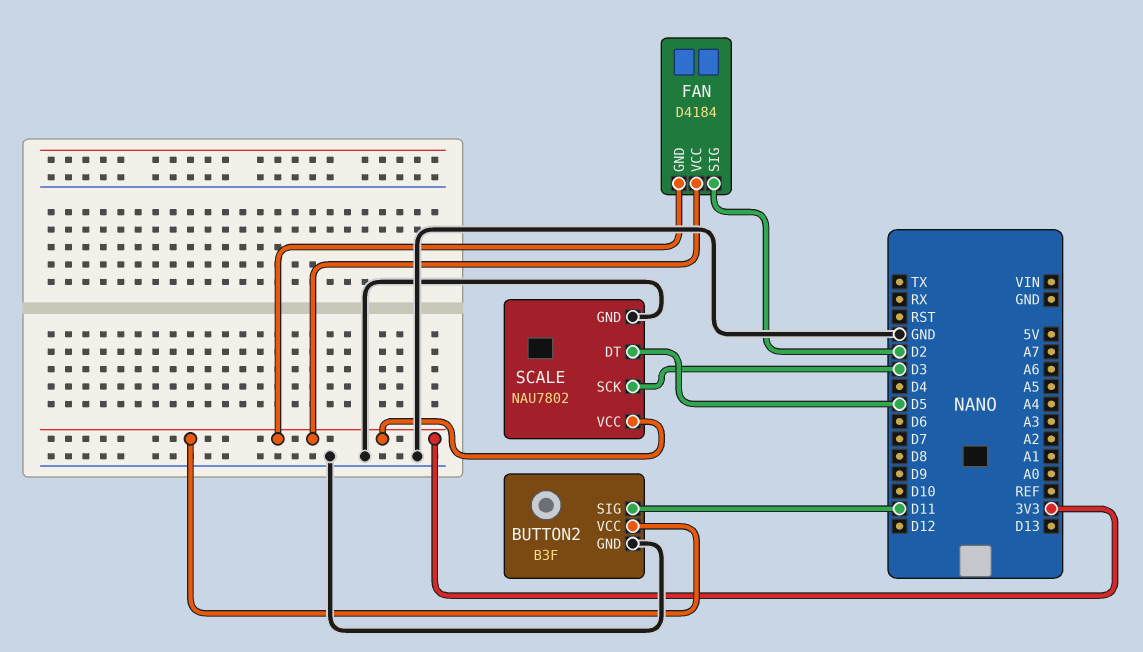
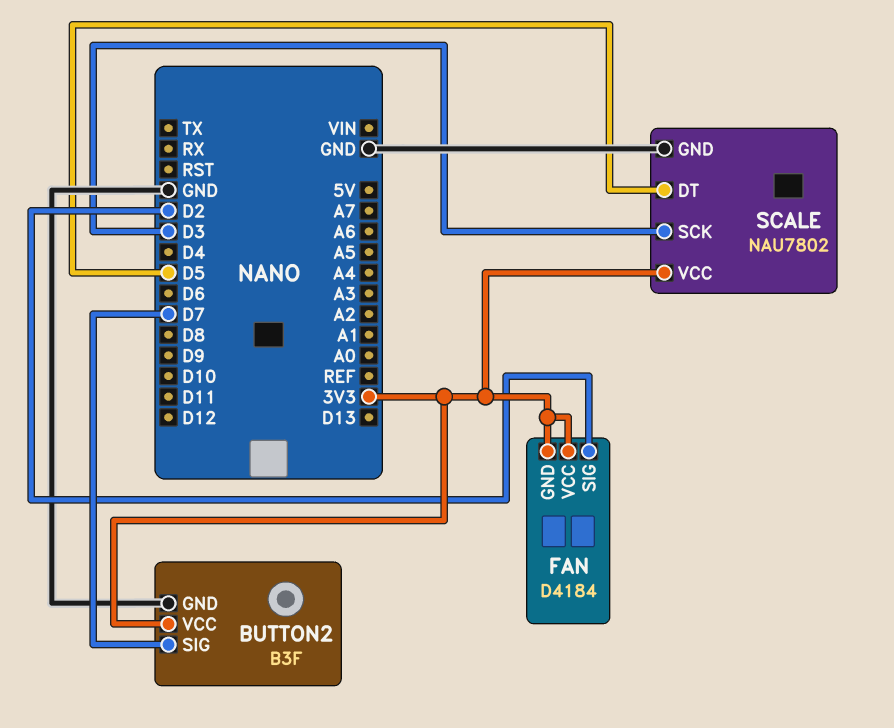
BUTTON2 pin SIG: D11 -> D7

